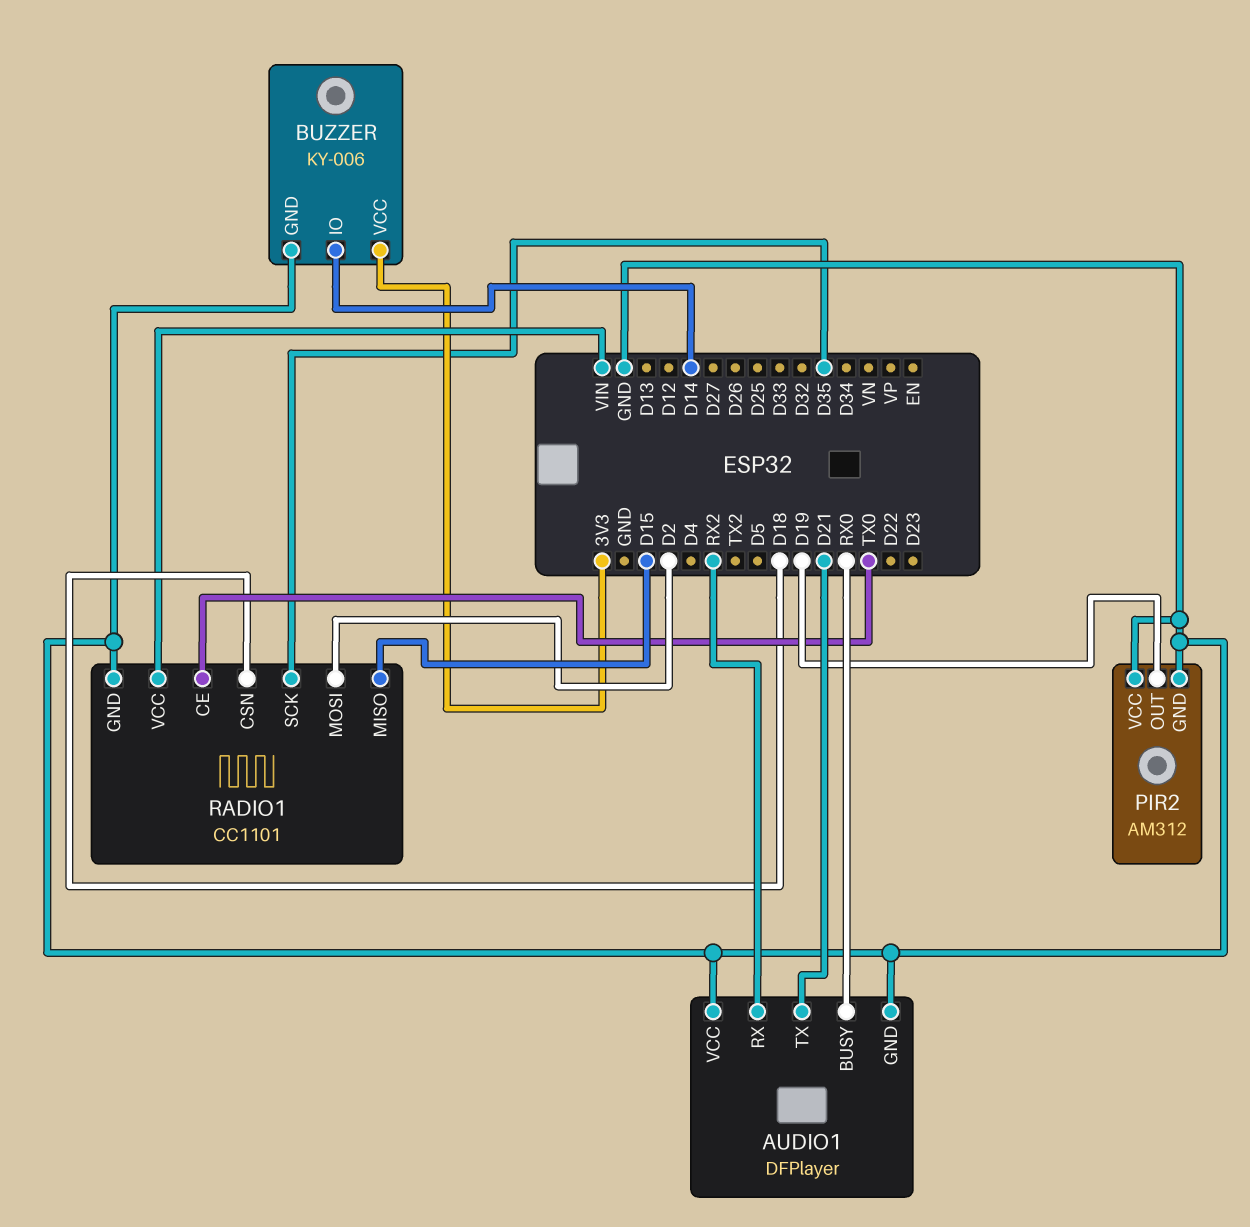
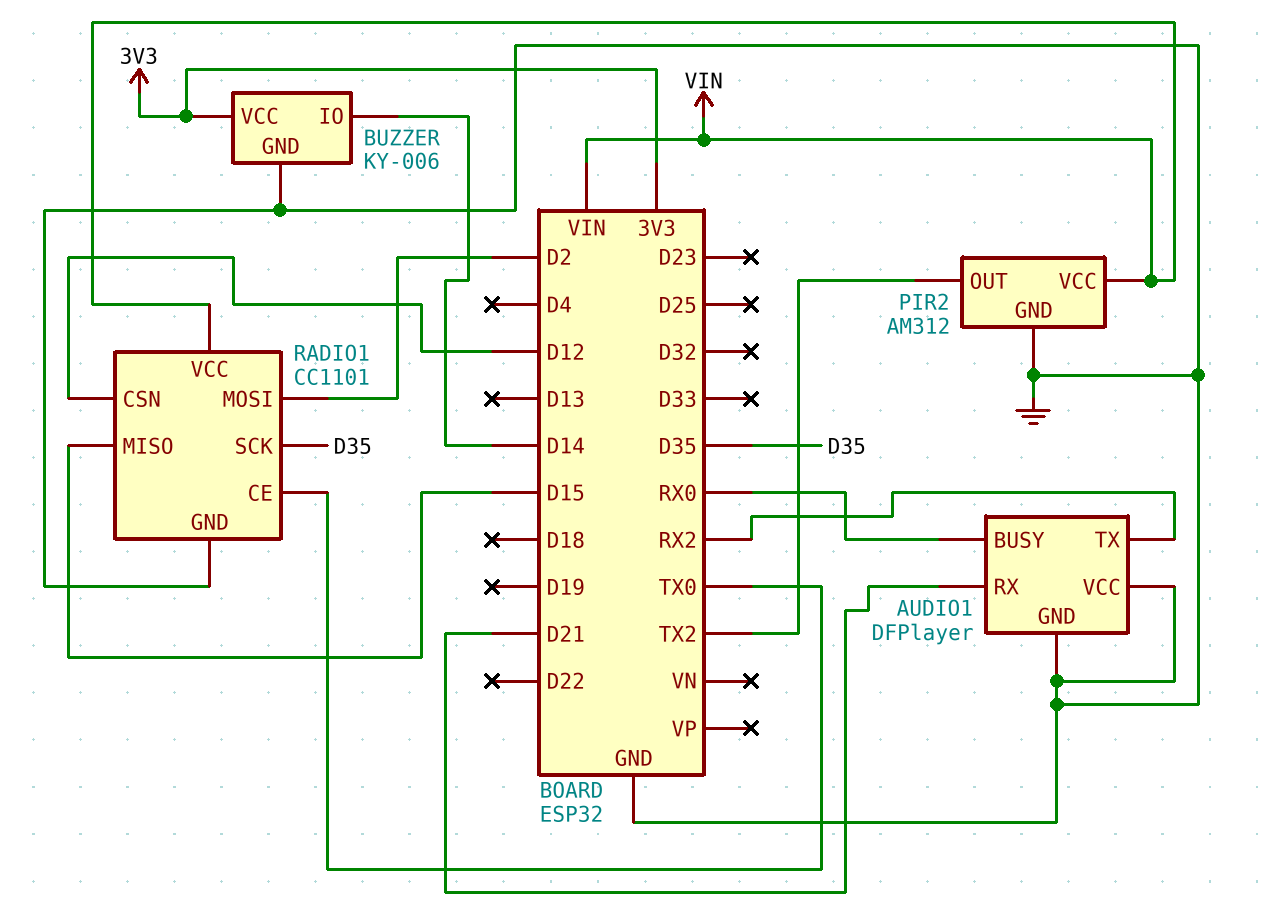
AUDIO1 pin RX: RX2 -> D21
AUDIO1 pin TX: D21 -> RX2
PIR2 pin OUT: D19 -> TX2
PIR2 pin VCC: GND -> VIN
RADIO1 pin CSN: D18 -> D12

